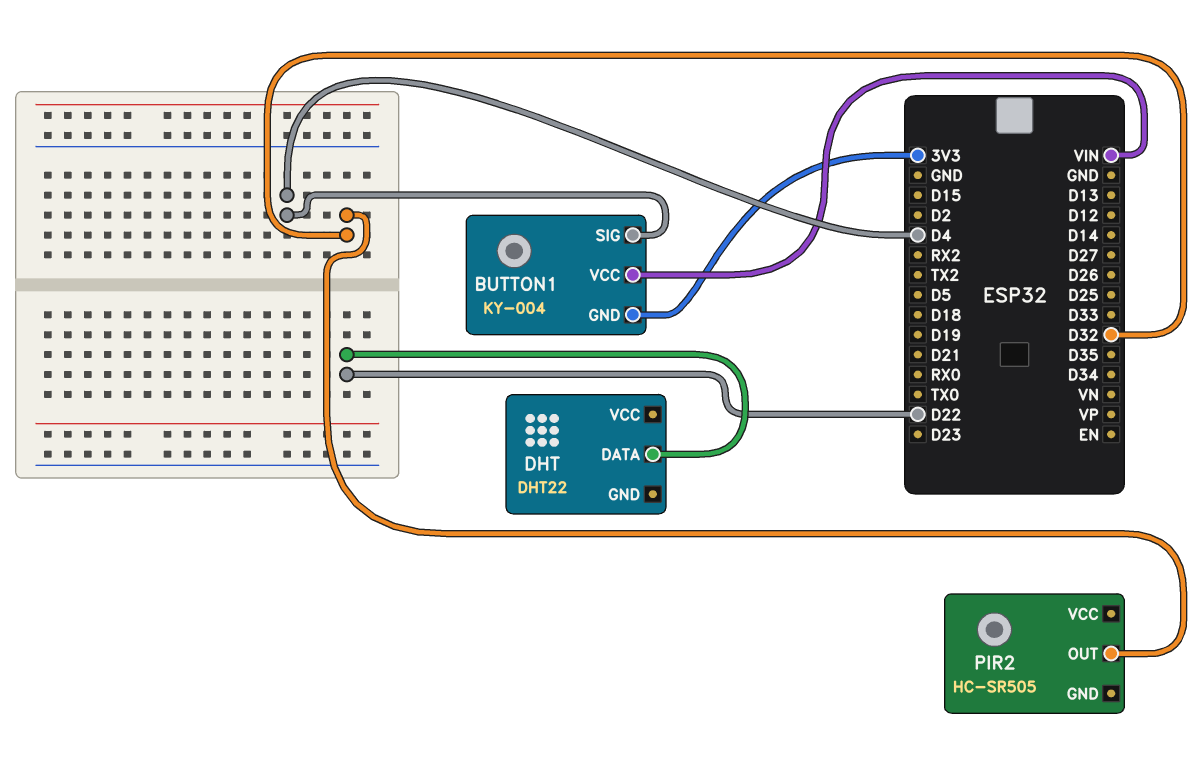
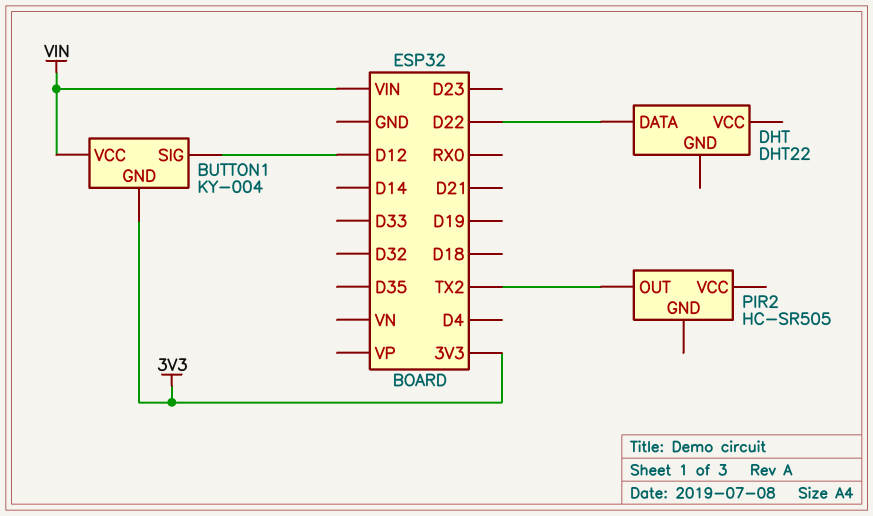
BUTTON1 pin SIG: D4 -> D12
PIR2 pin OUT: D32 -> TX2

